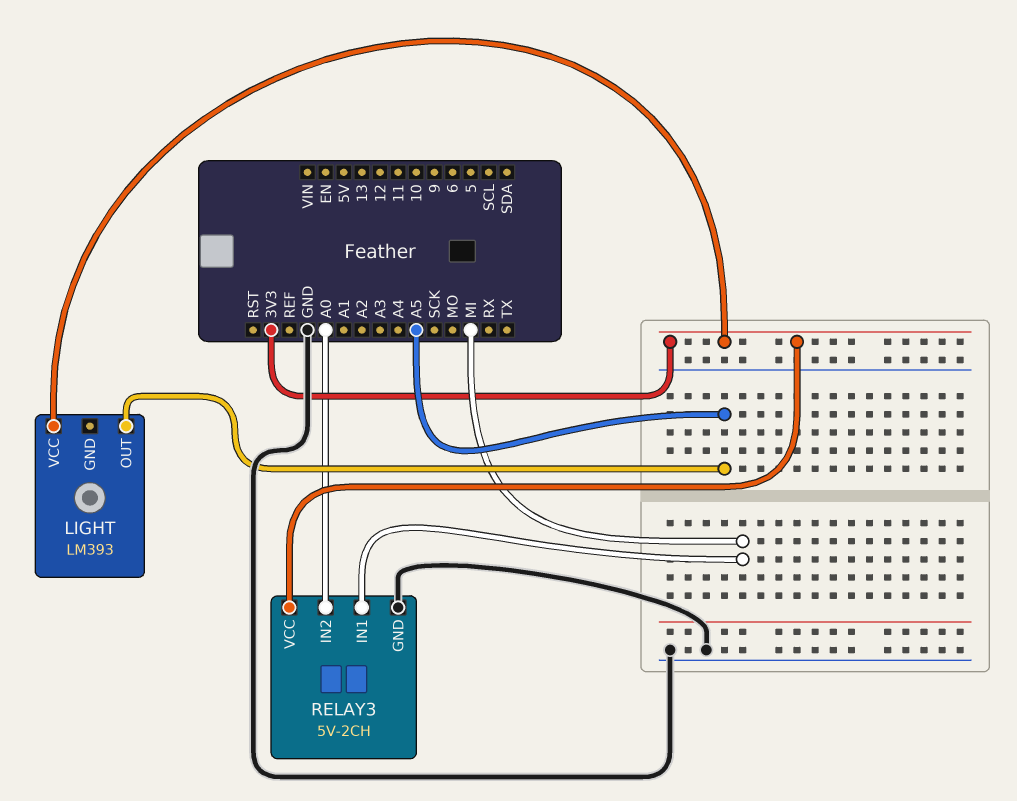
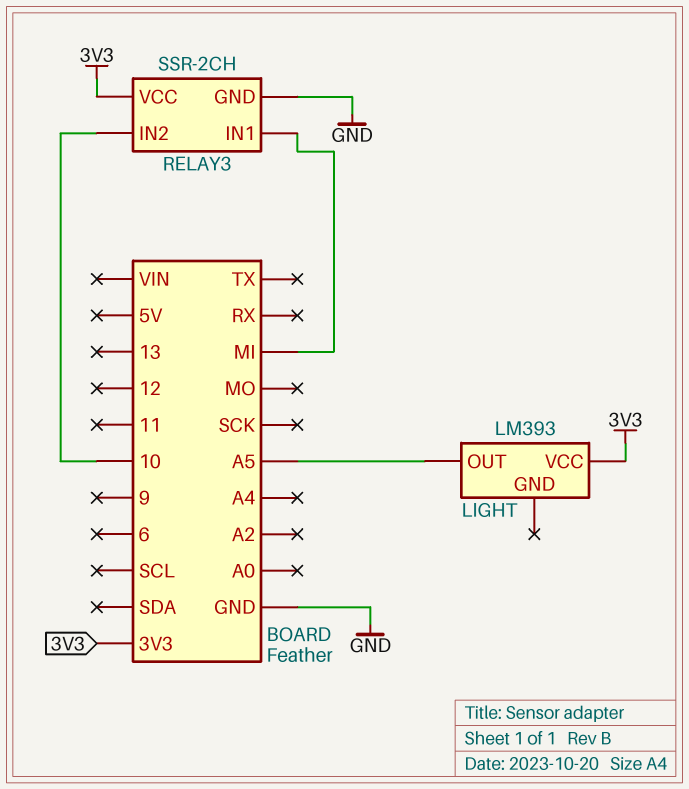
RELAY3: 5V-2CH -> SSR-2CH
RELAY3 pin IN2: A0 -> 10

